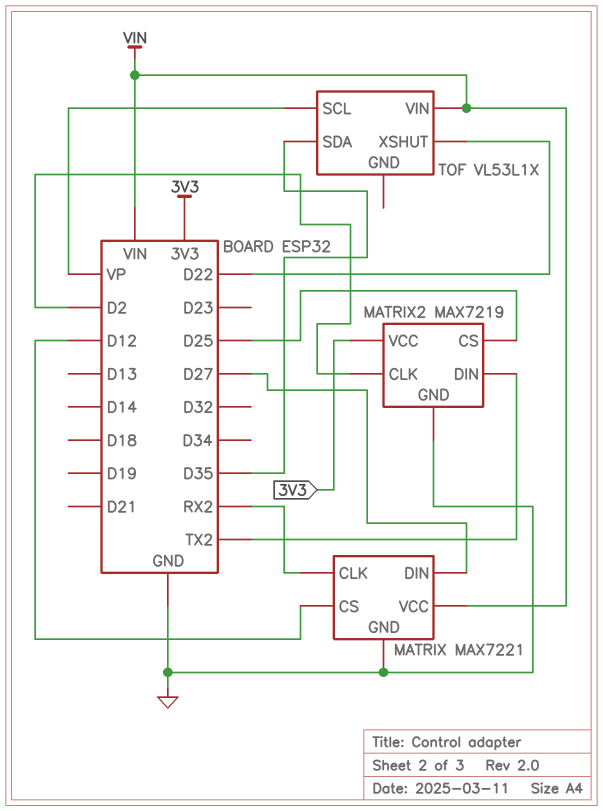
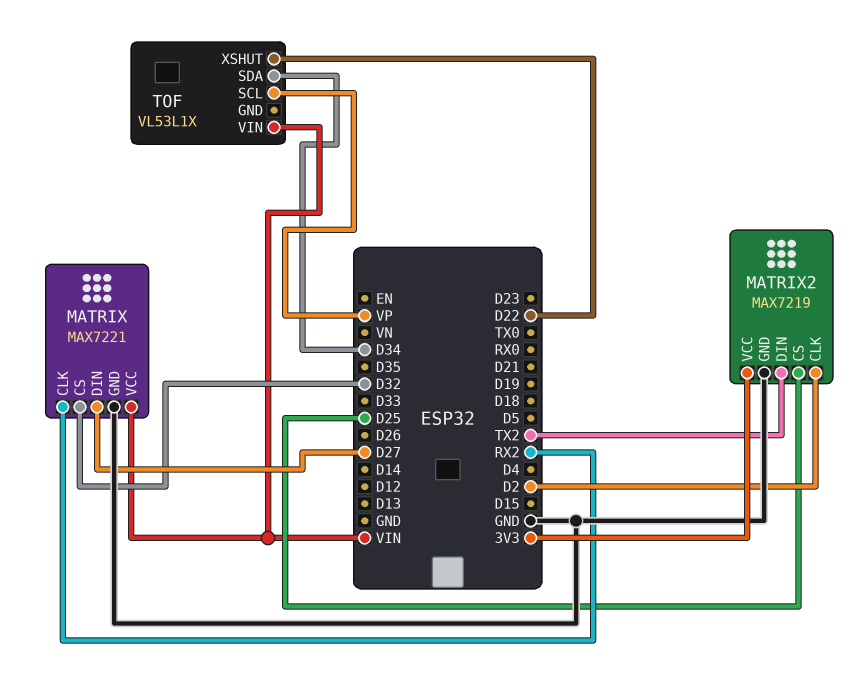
MATRIX pin CS: D12 -> D32
TOF pin SDA: D35 -> D34

